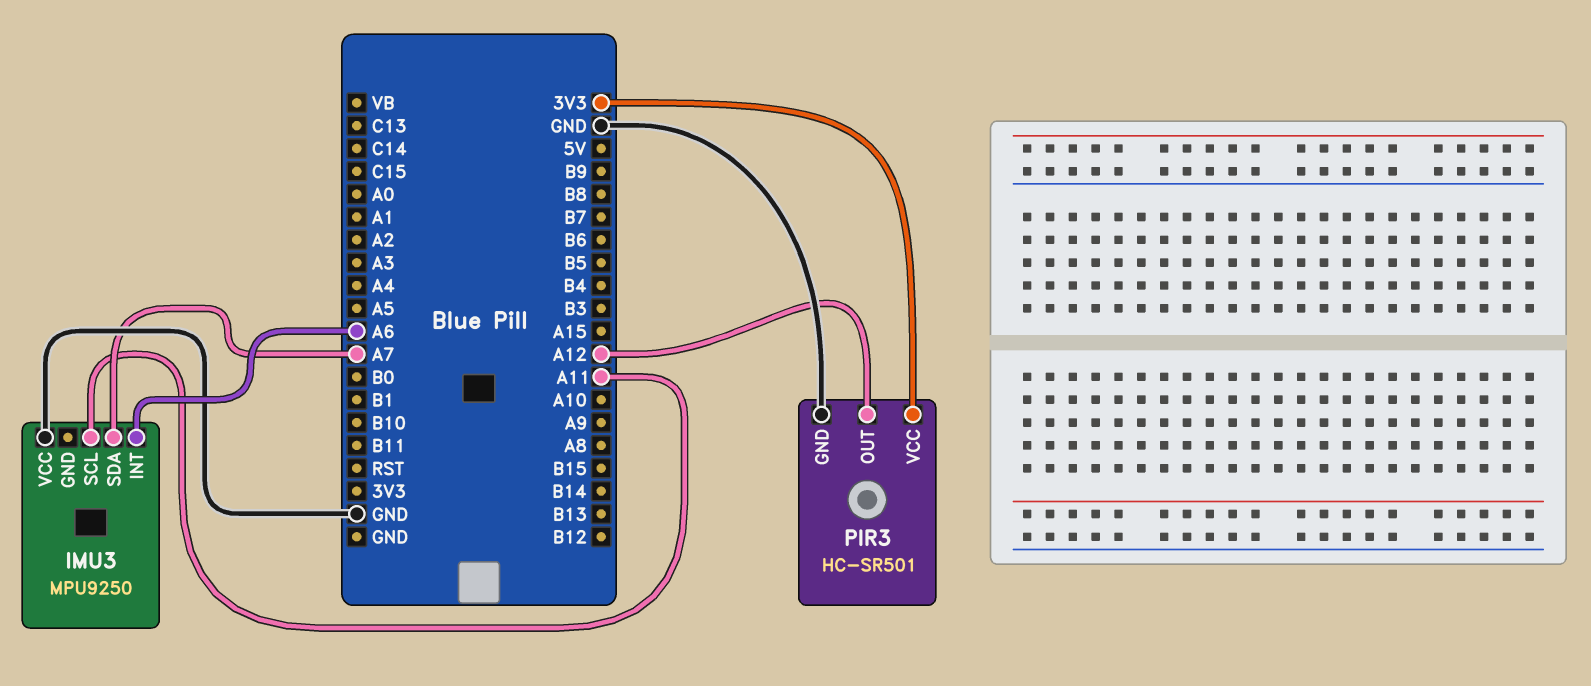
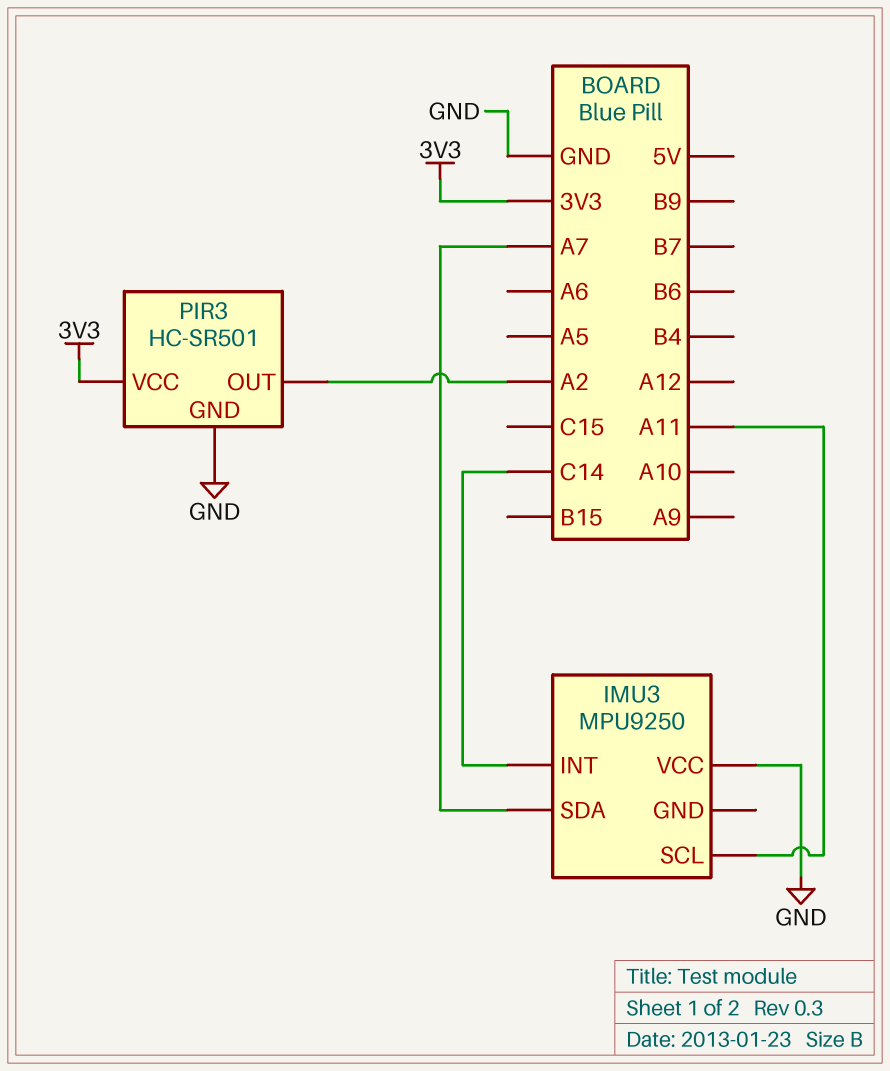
IMU3 pin INT: A6 -> C14
PIR3 pin OUT: A12 -> A2

